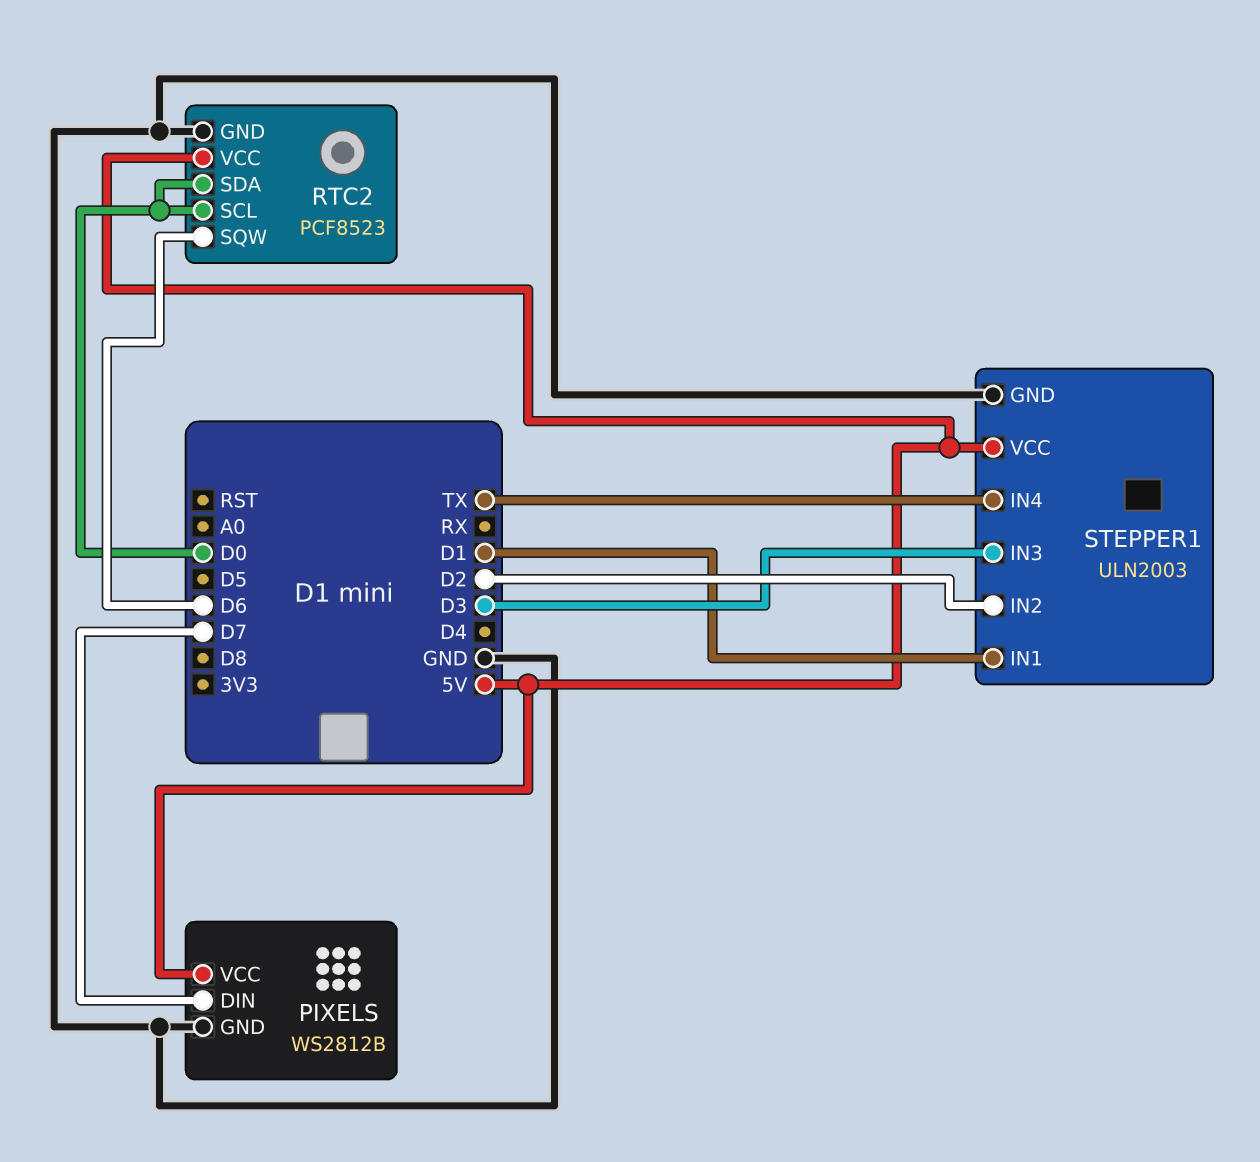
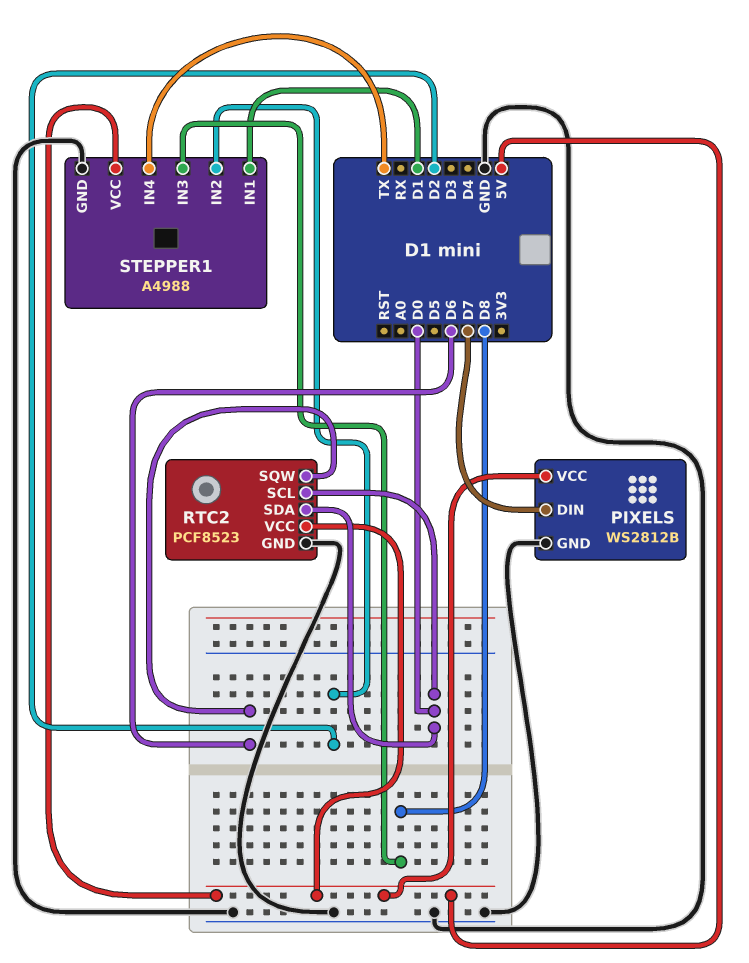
STEPPER1: ULN2003 -> A4988
STEPPER1 pin IN3: D3 -> D8

